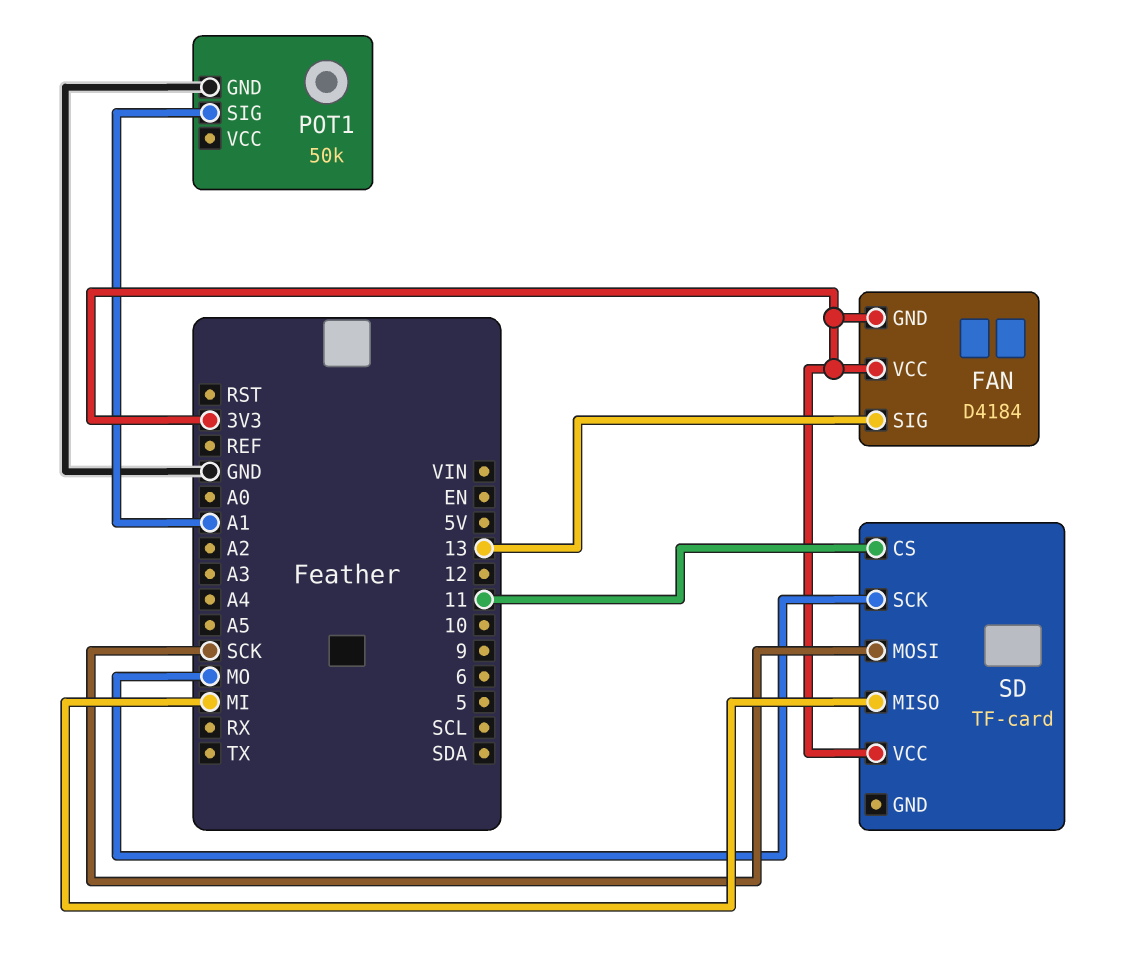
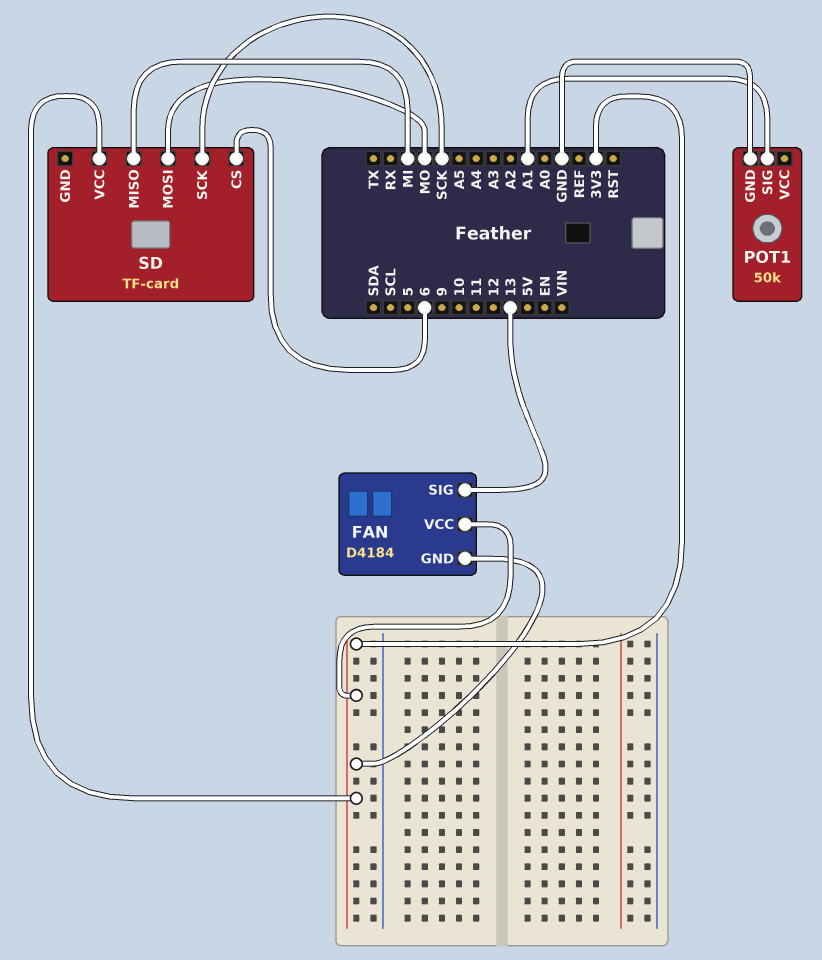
SD pin CS: 11 -> 6
SD pin MOSI: SCK -> MO
SD pin SCK: MO -> SCK

